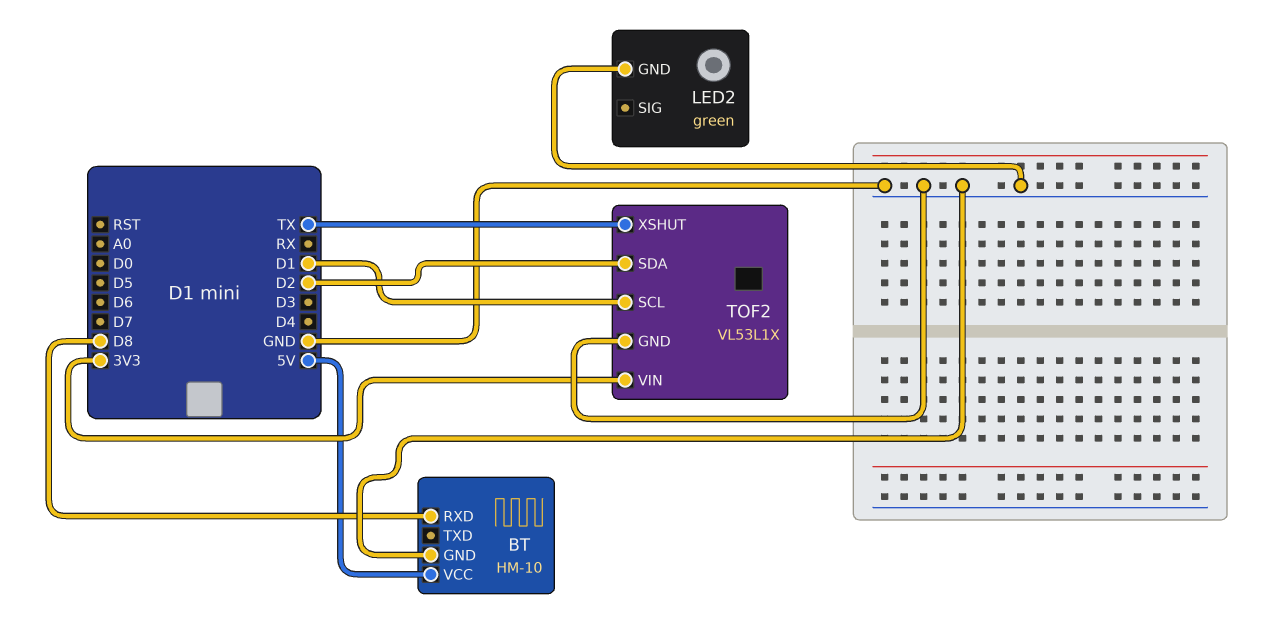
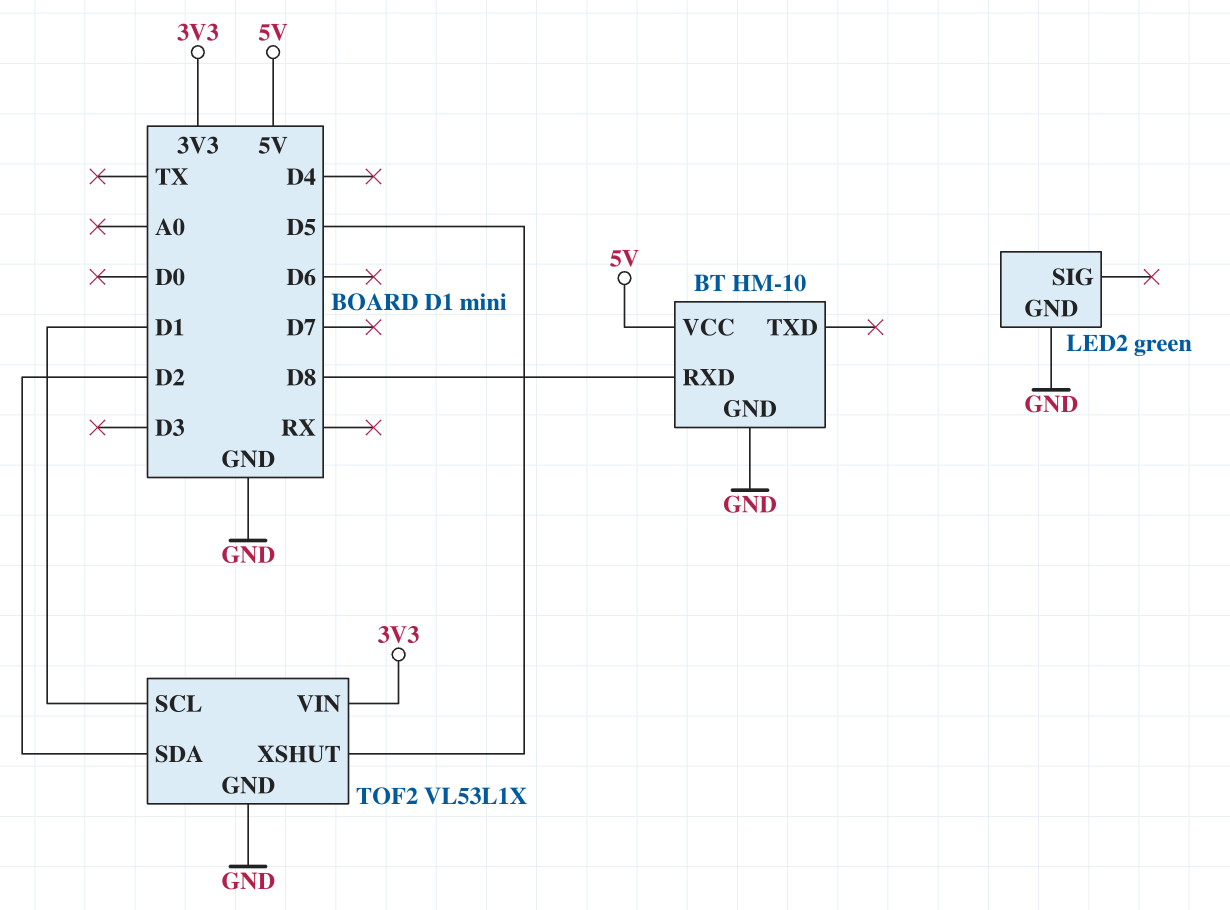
TOF2 pin XSHUT: TX -> D5

